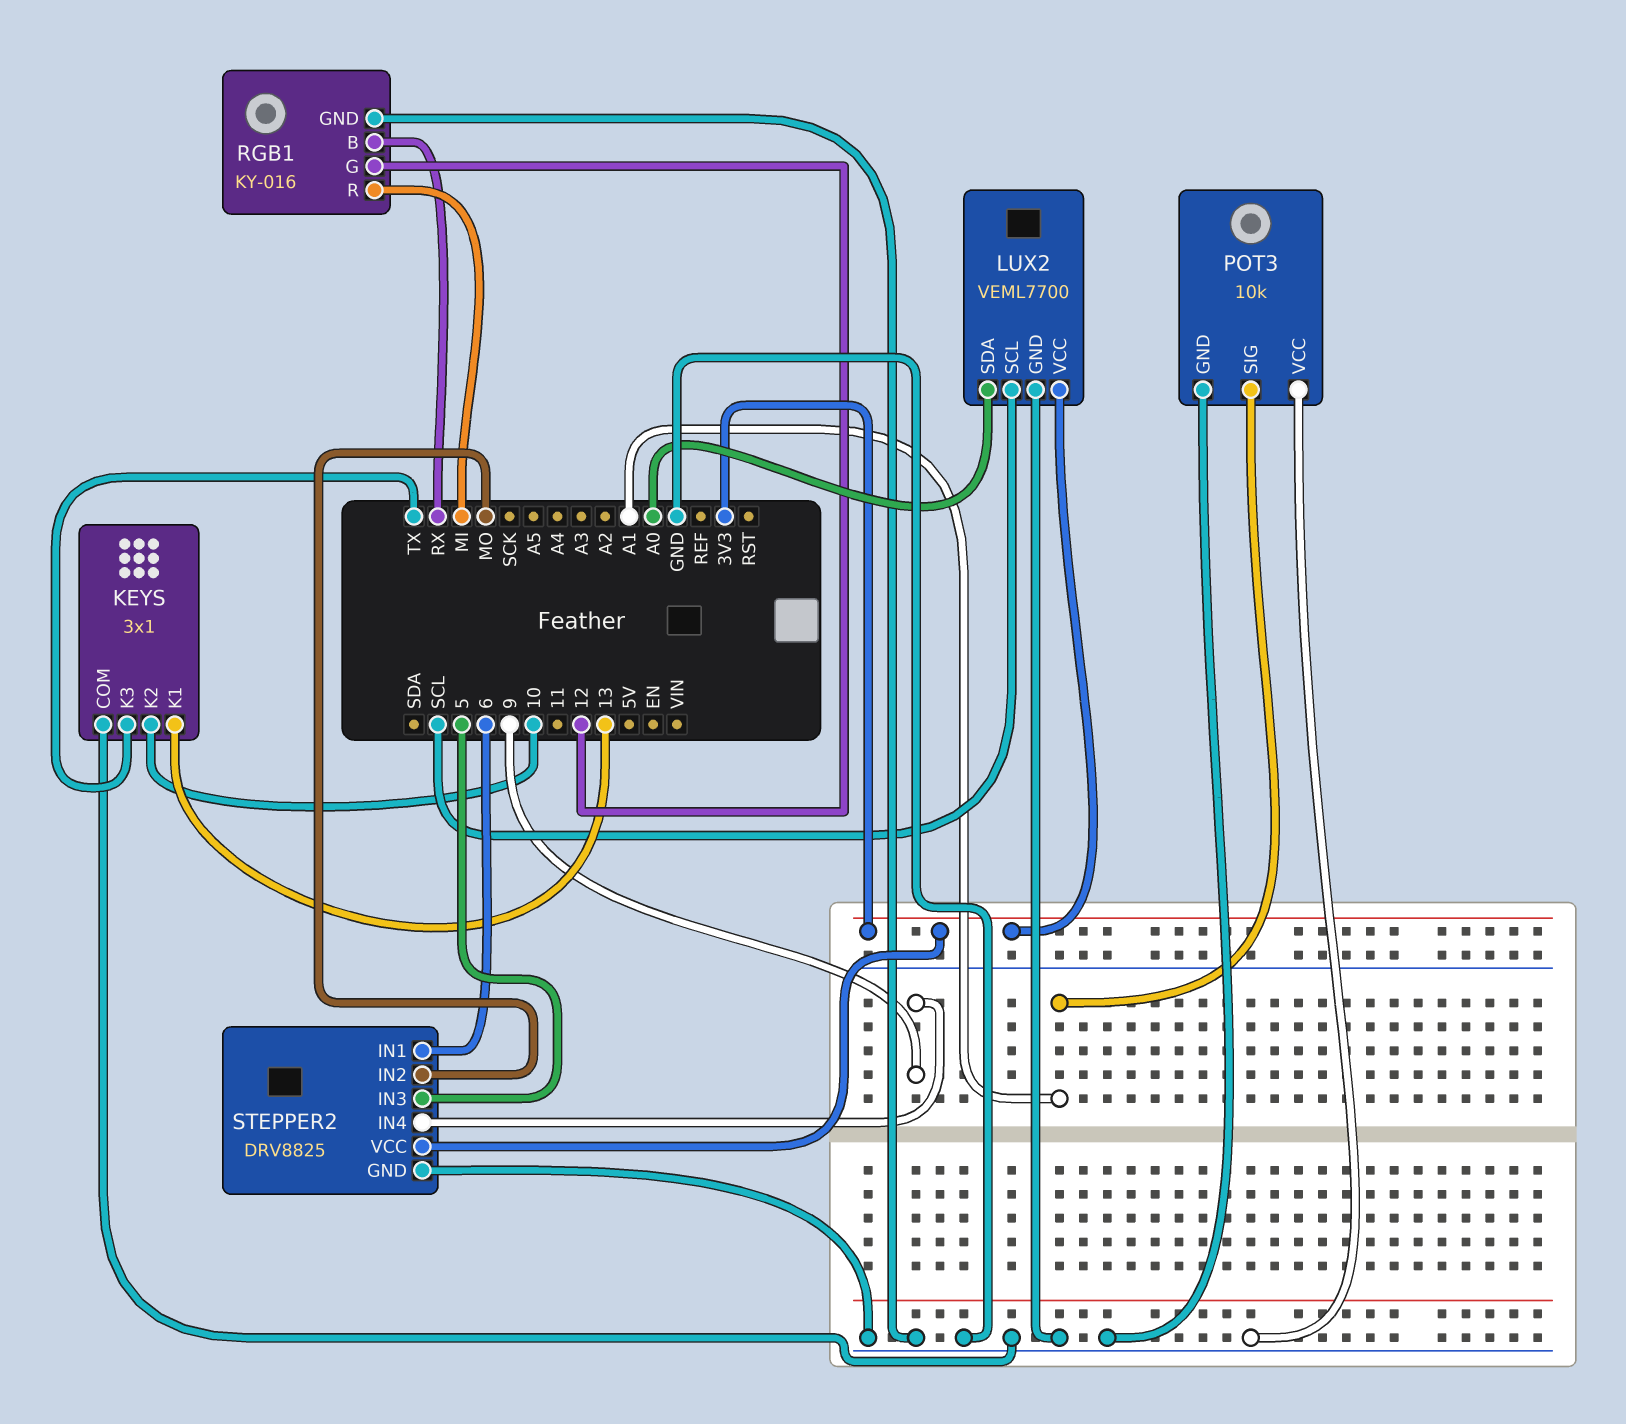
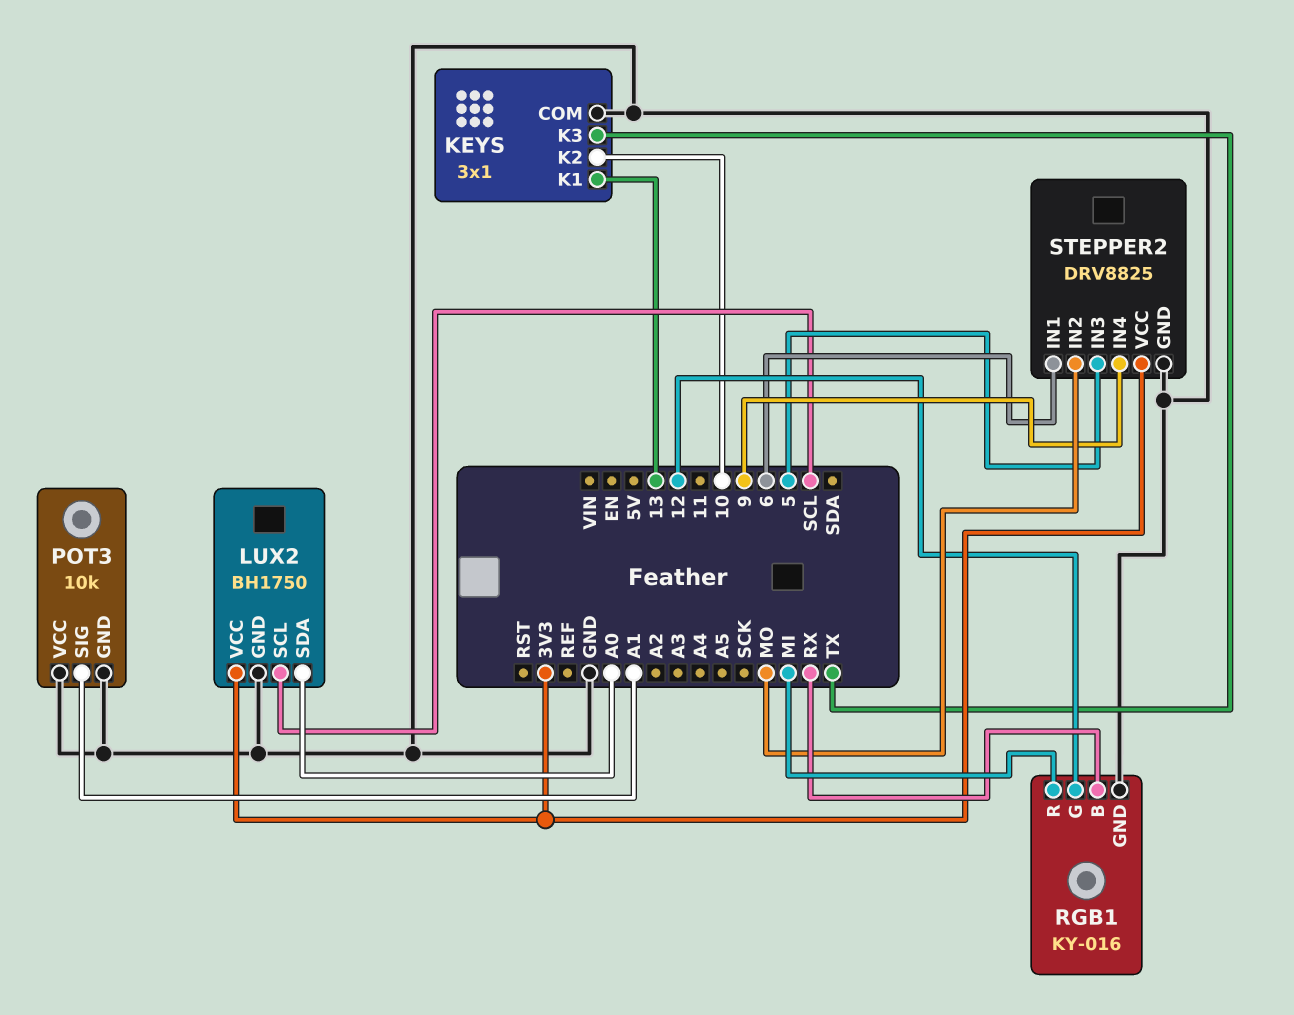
LUX2: VEML7700 -> BH1750

